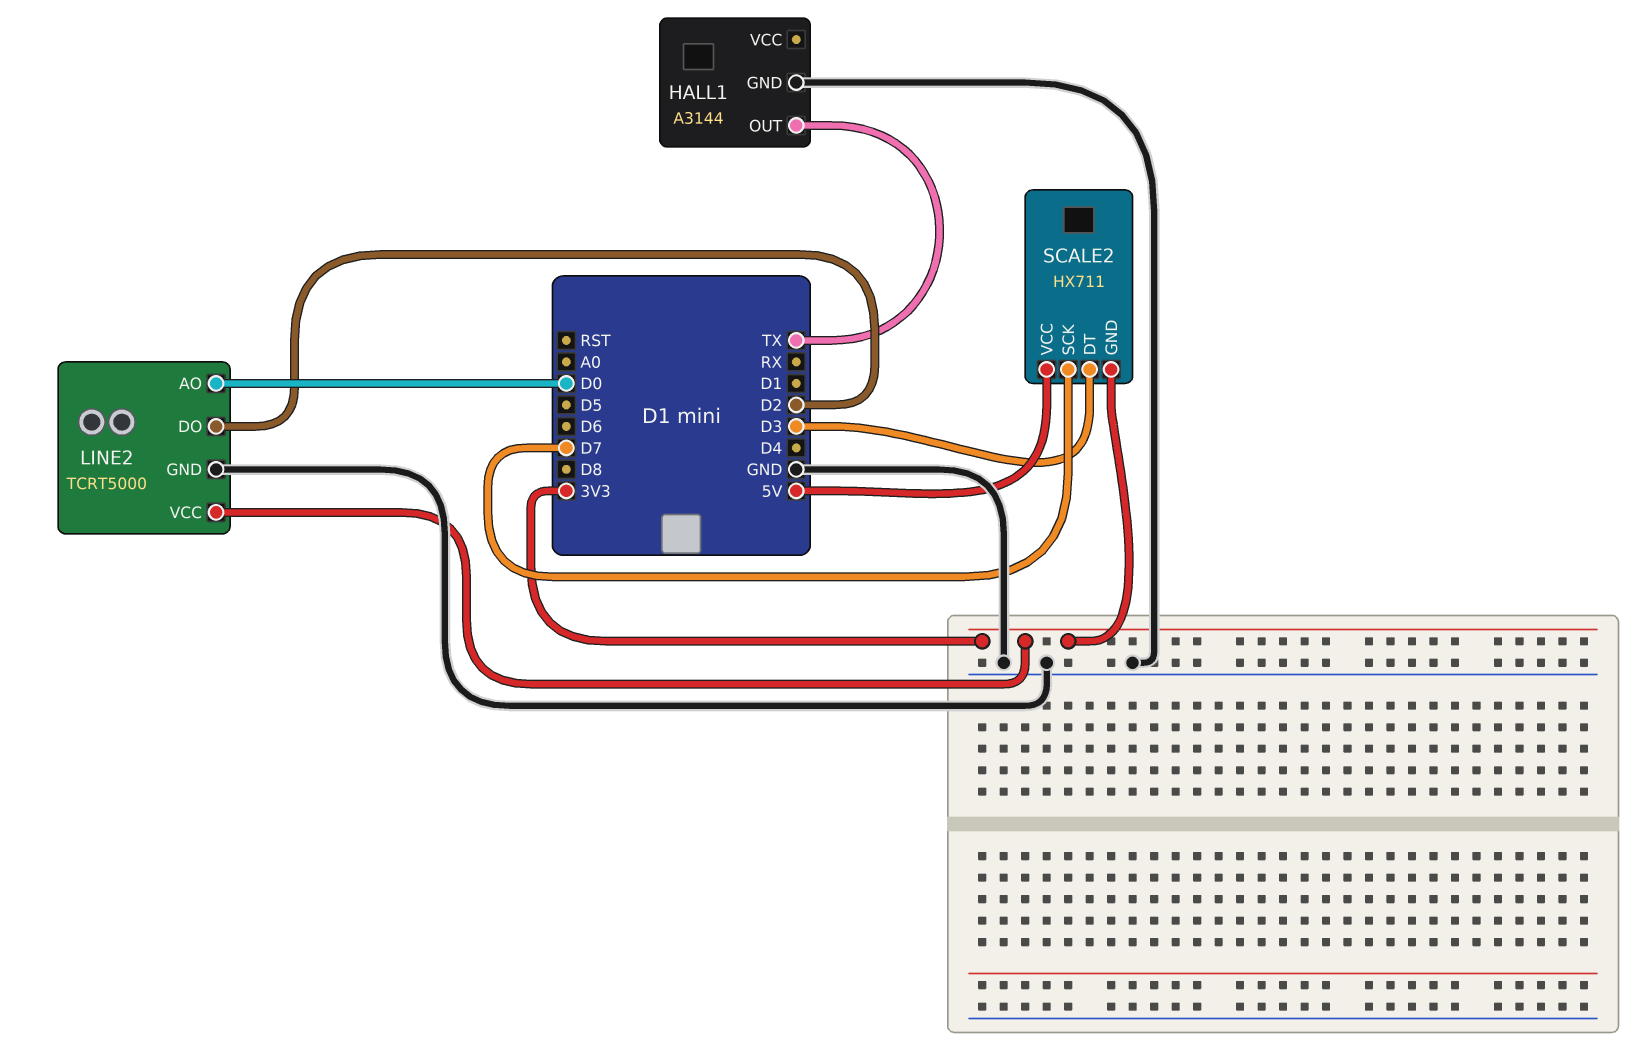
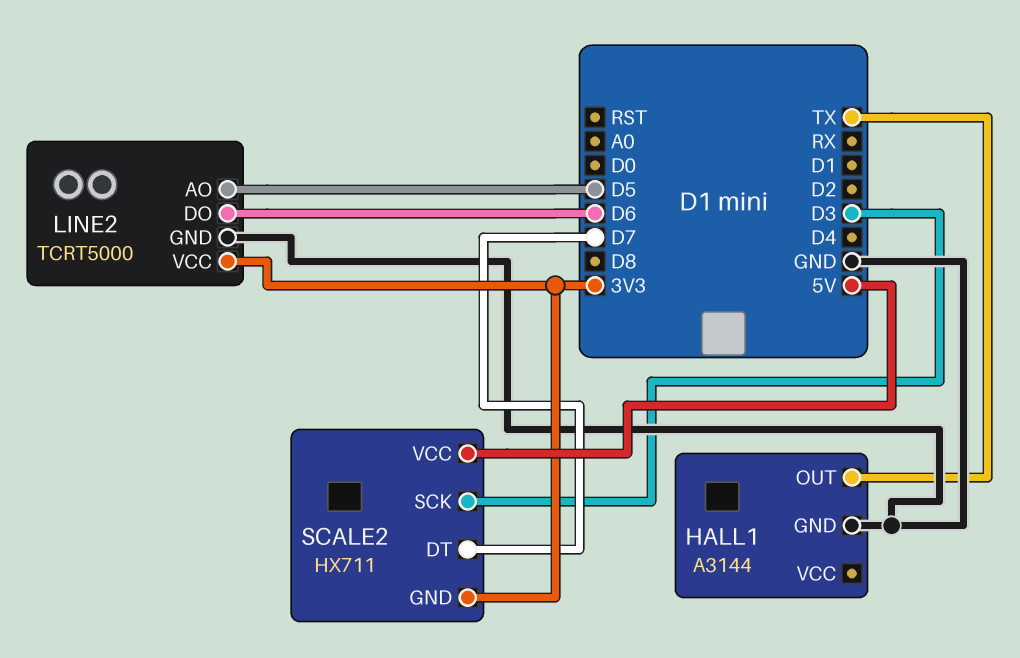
LINE2 pin AO: D0 -> D5
LINE2 pin DO: D2 -> D6
SCALE2 pin DT: D3 -> D7
SCALE2 pin SCK: D7 -> D3

